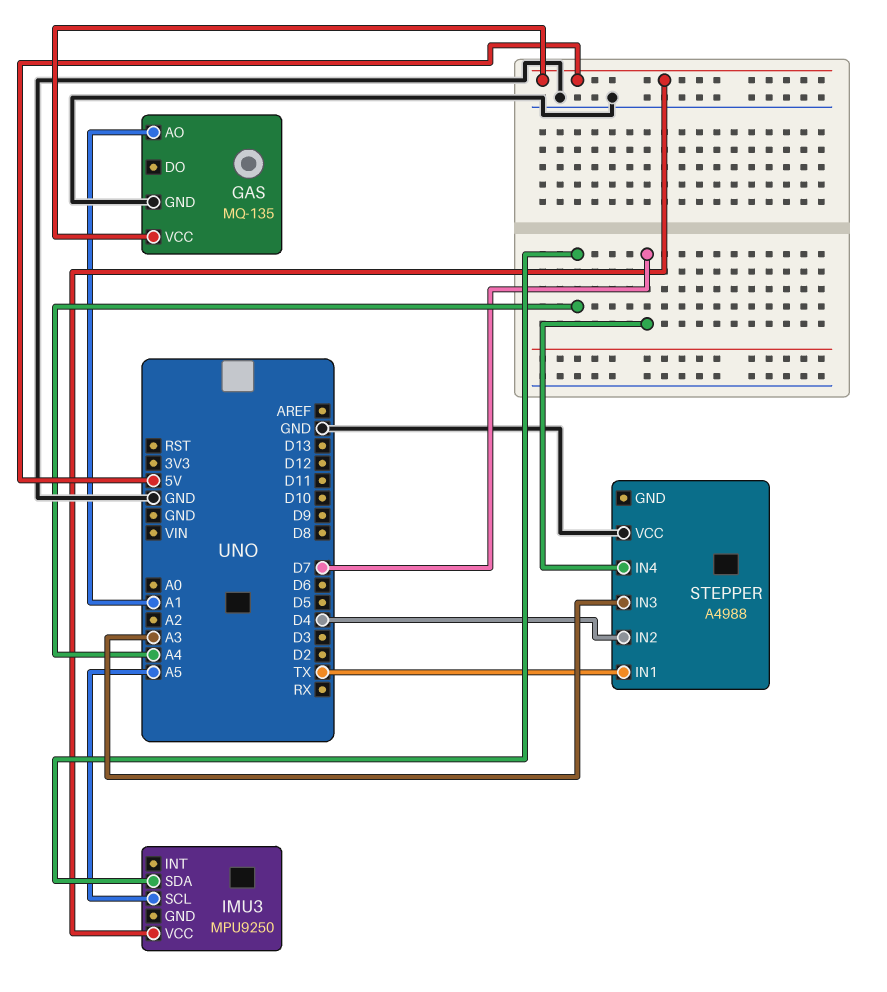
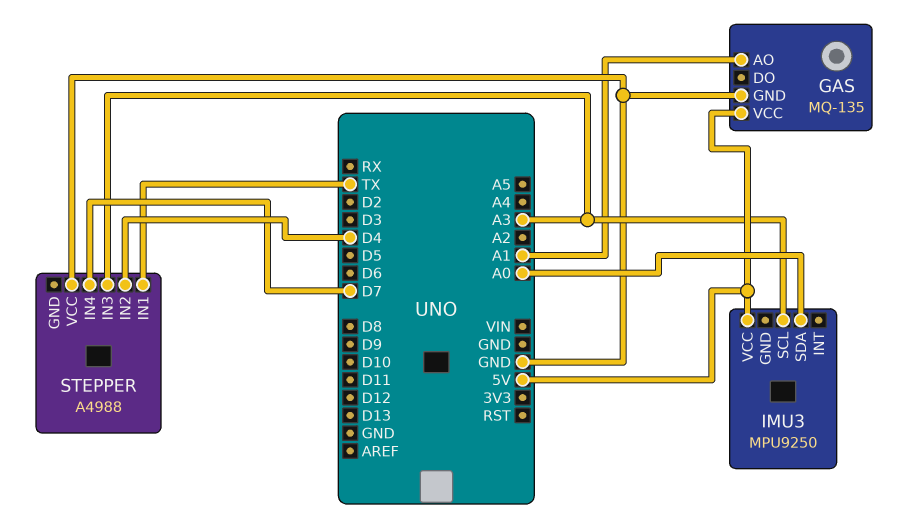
IMU3 pin SCL: A5 -> A3
IMU3 pin SDA: A4 -> A0

